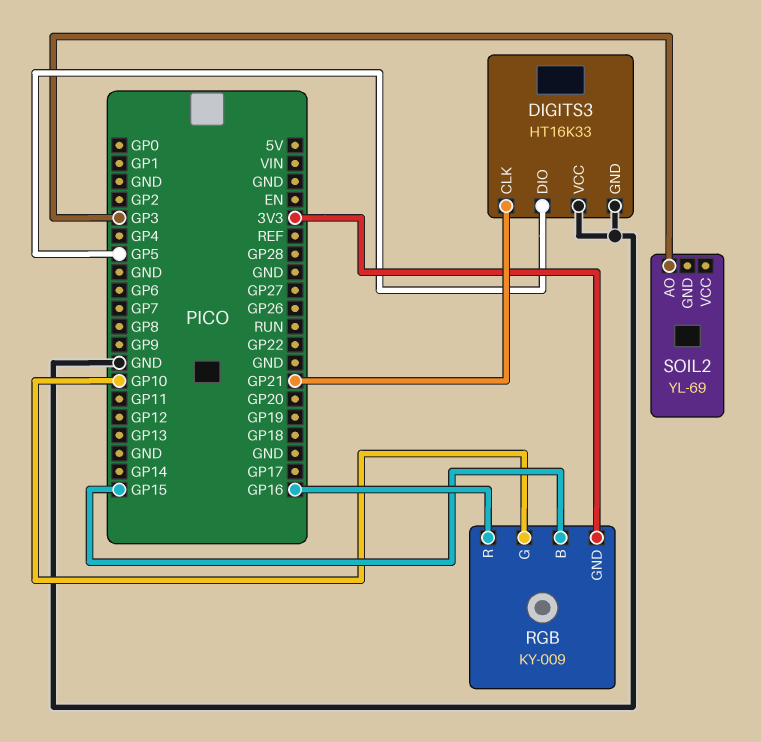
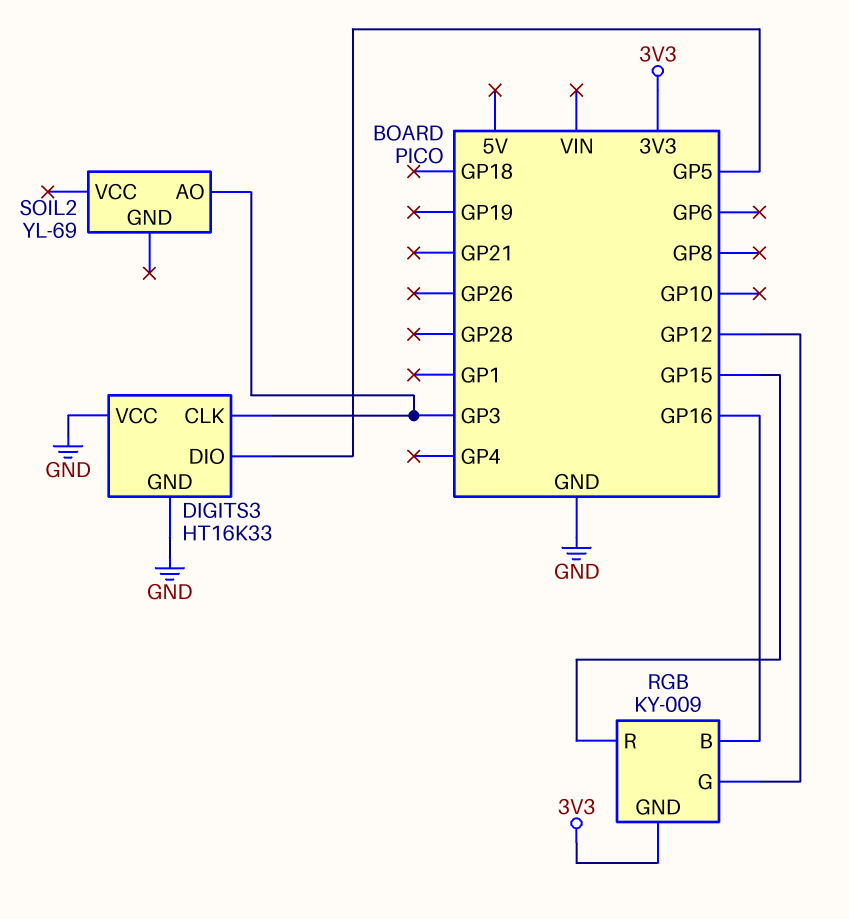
DIGITS3 pin CLK: GP21 -> GP3
RGB pin B: GP15 -> GP16
RGB pin G: GP10 -> GP12
RGB pin R: GP16 -> GP15

